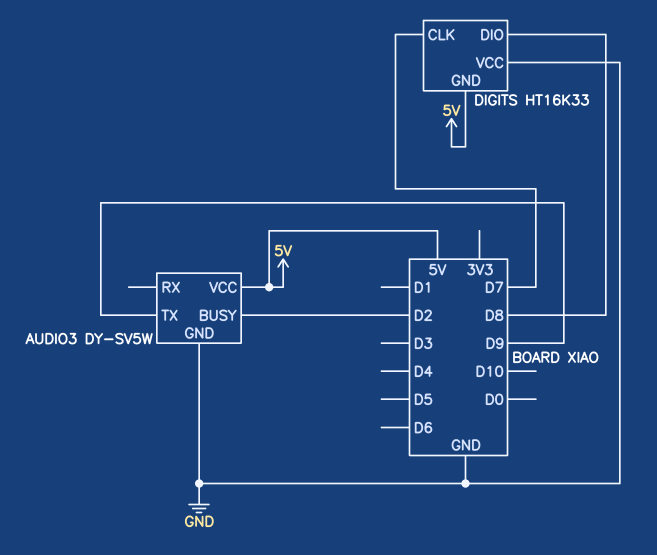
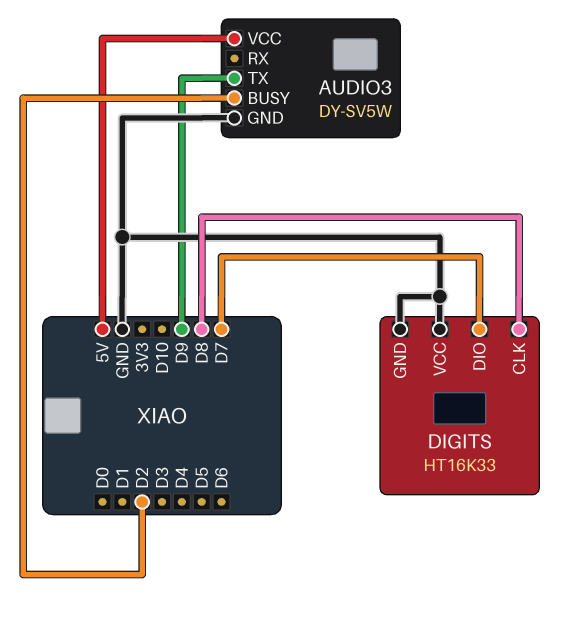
DIGITS pin CLK: D7 -> D8
DIGITS pin DIO: D8 -> D7
DIGITS pin GND: 5V -> GND

